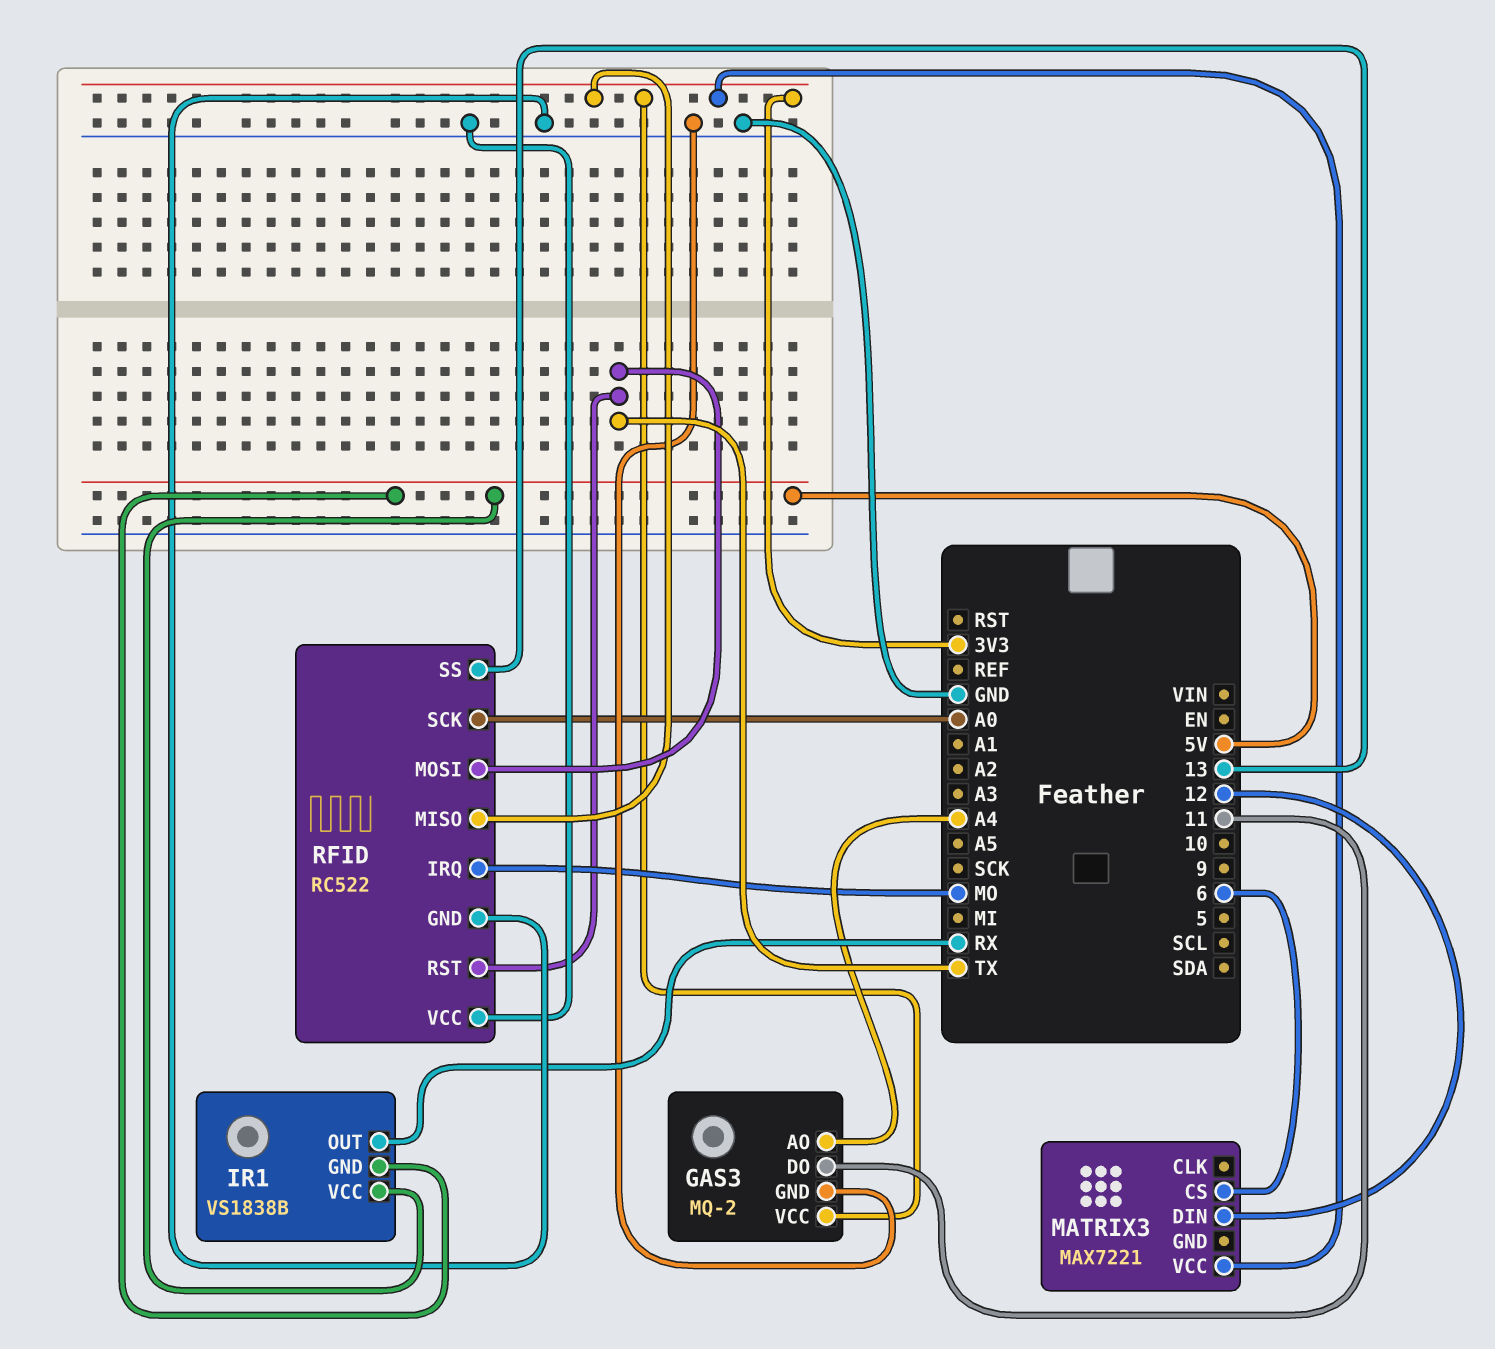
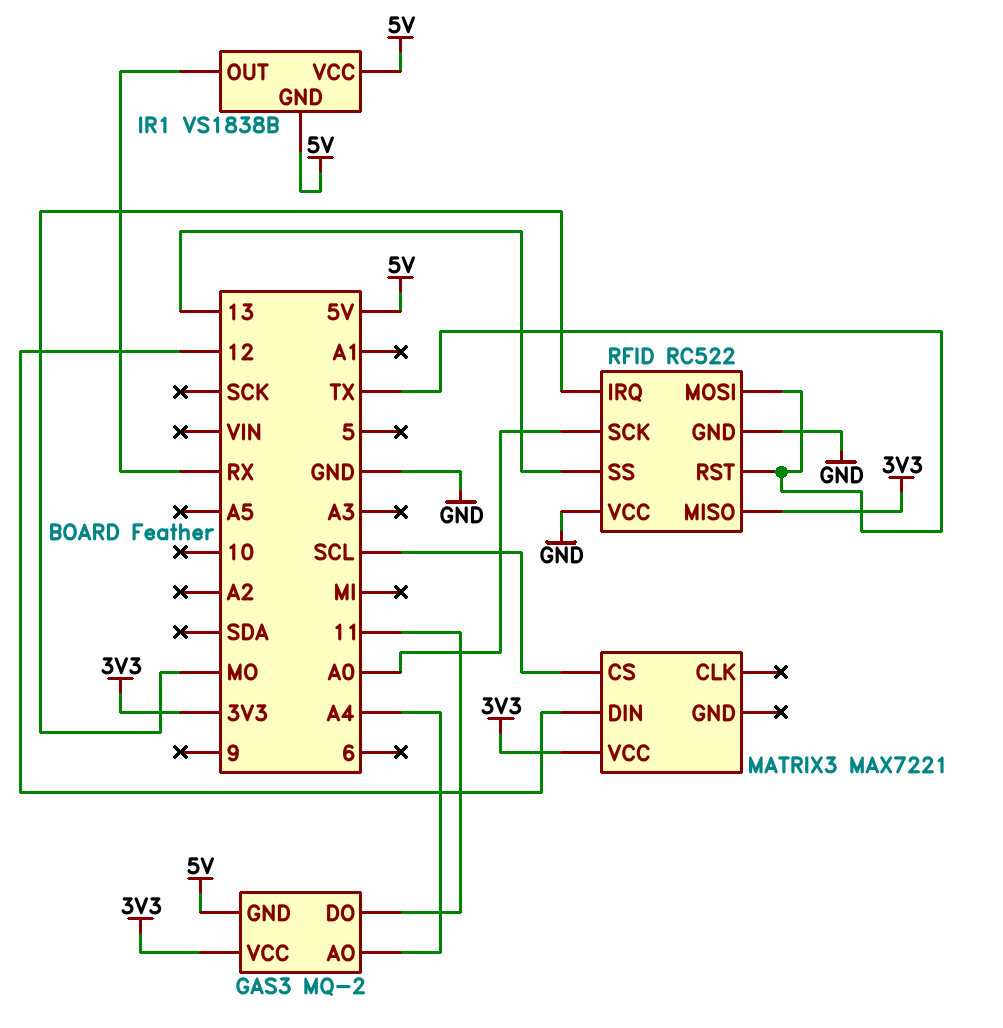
GAS3 pin GND: GND -> 5V
MATRIX3 pin CS: 6 -> SCL

